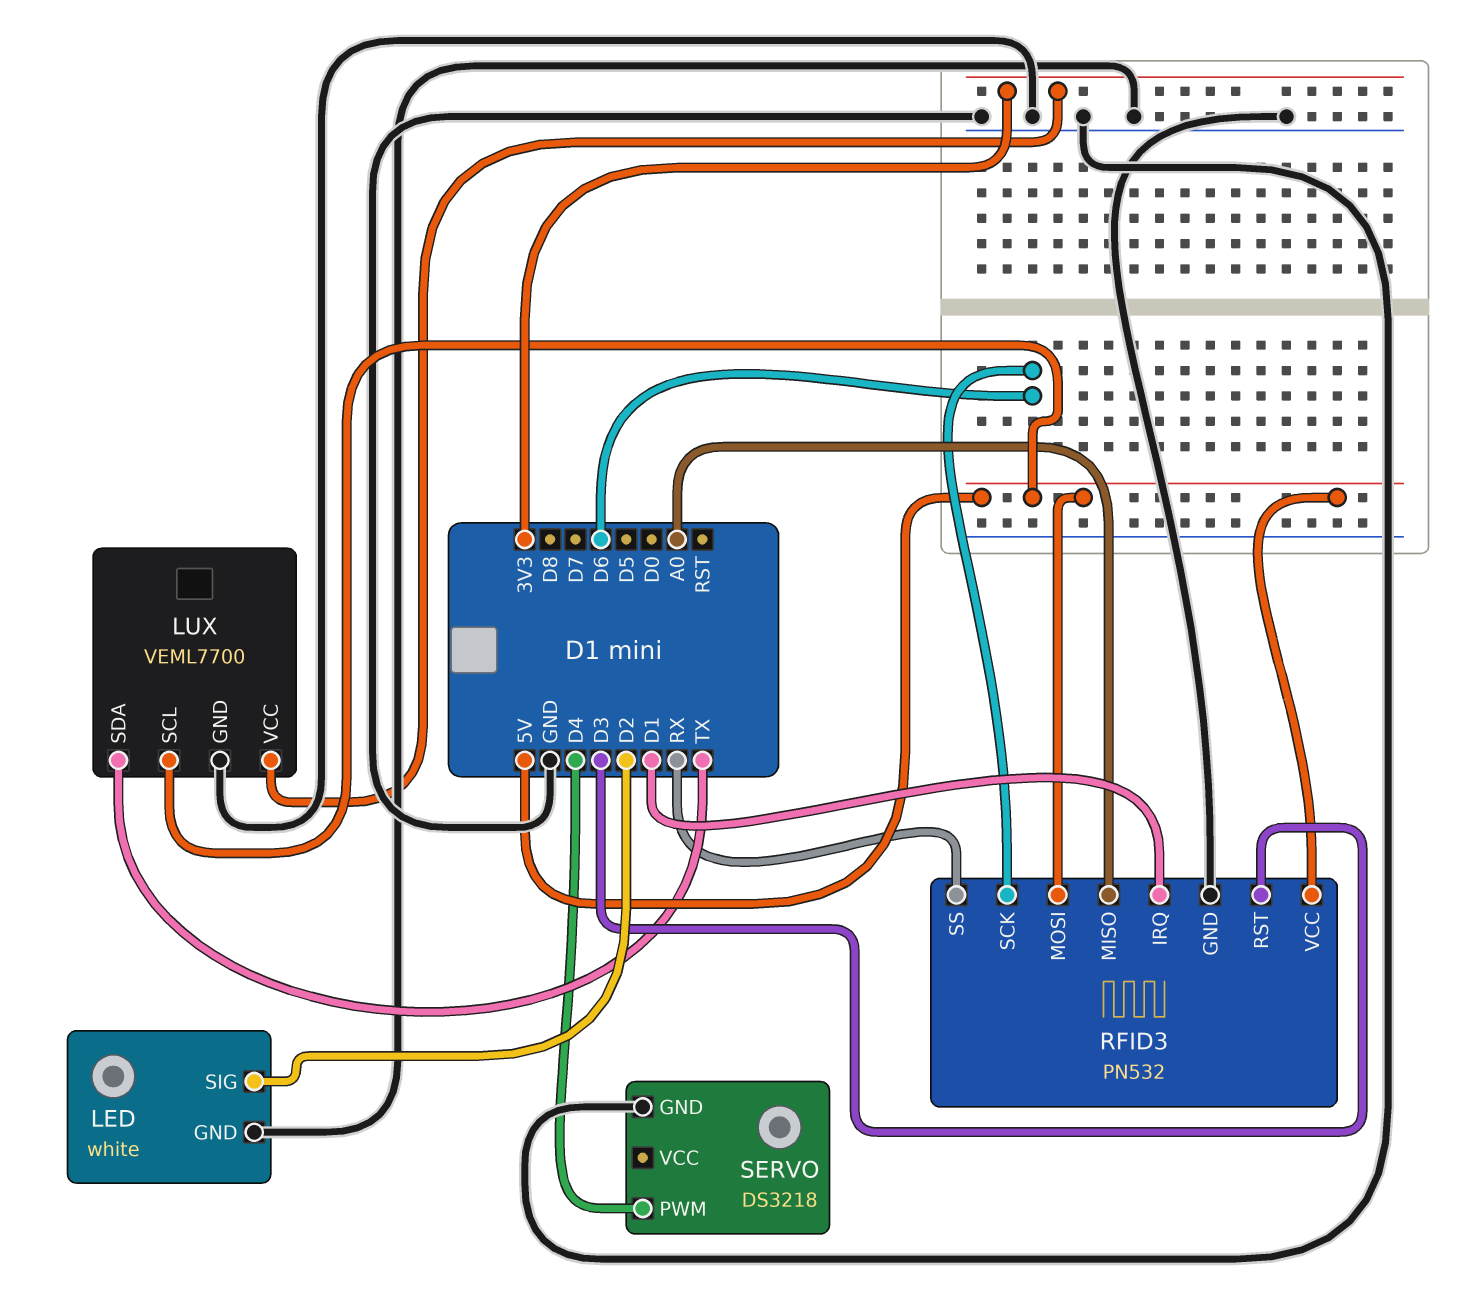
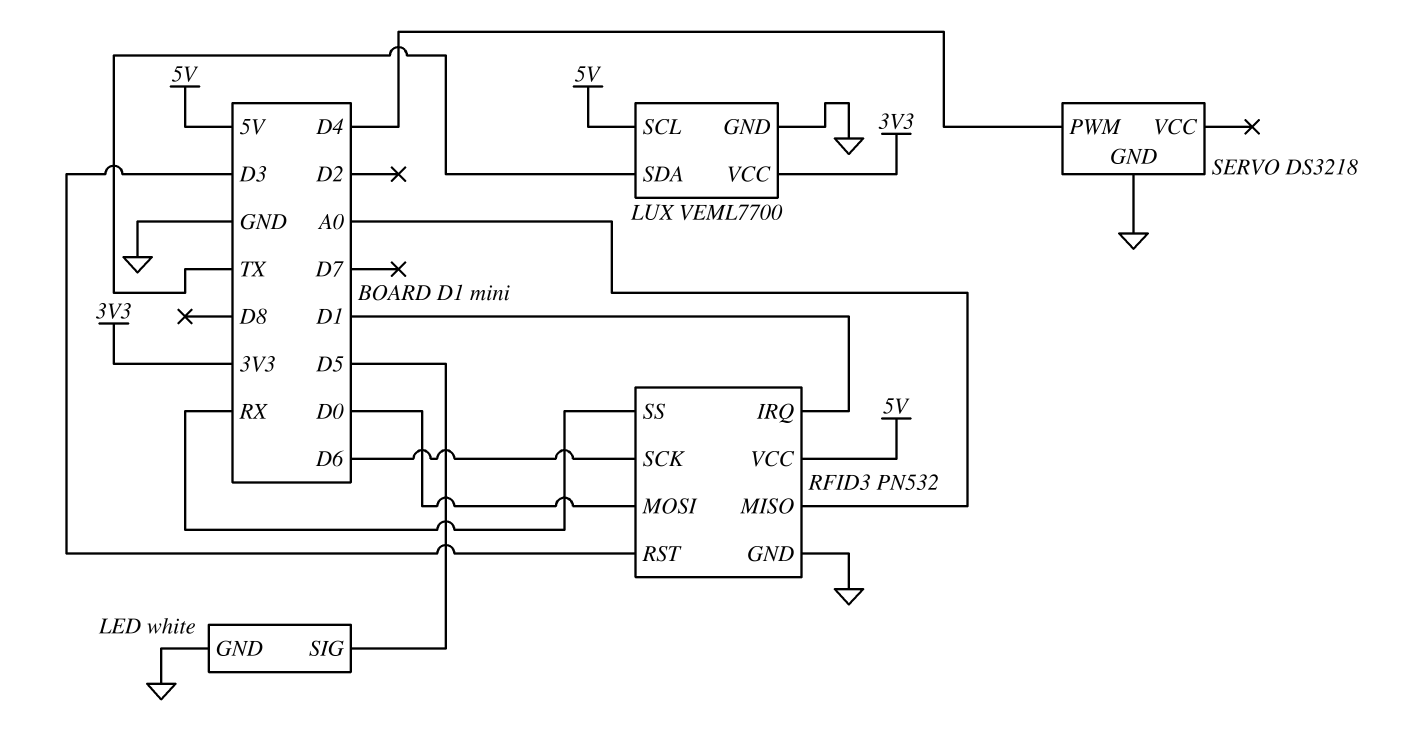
LED pin SIG: D2 -> D5
RFID3 pin MOSI: 5V -> D0

